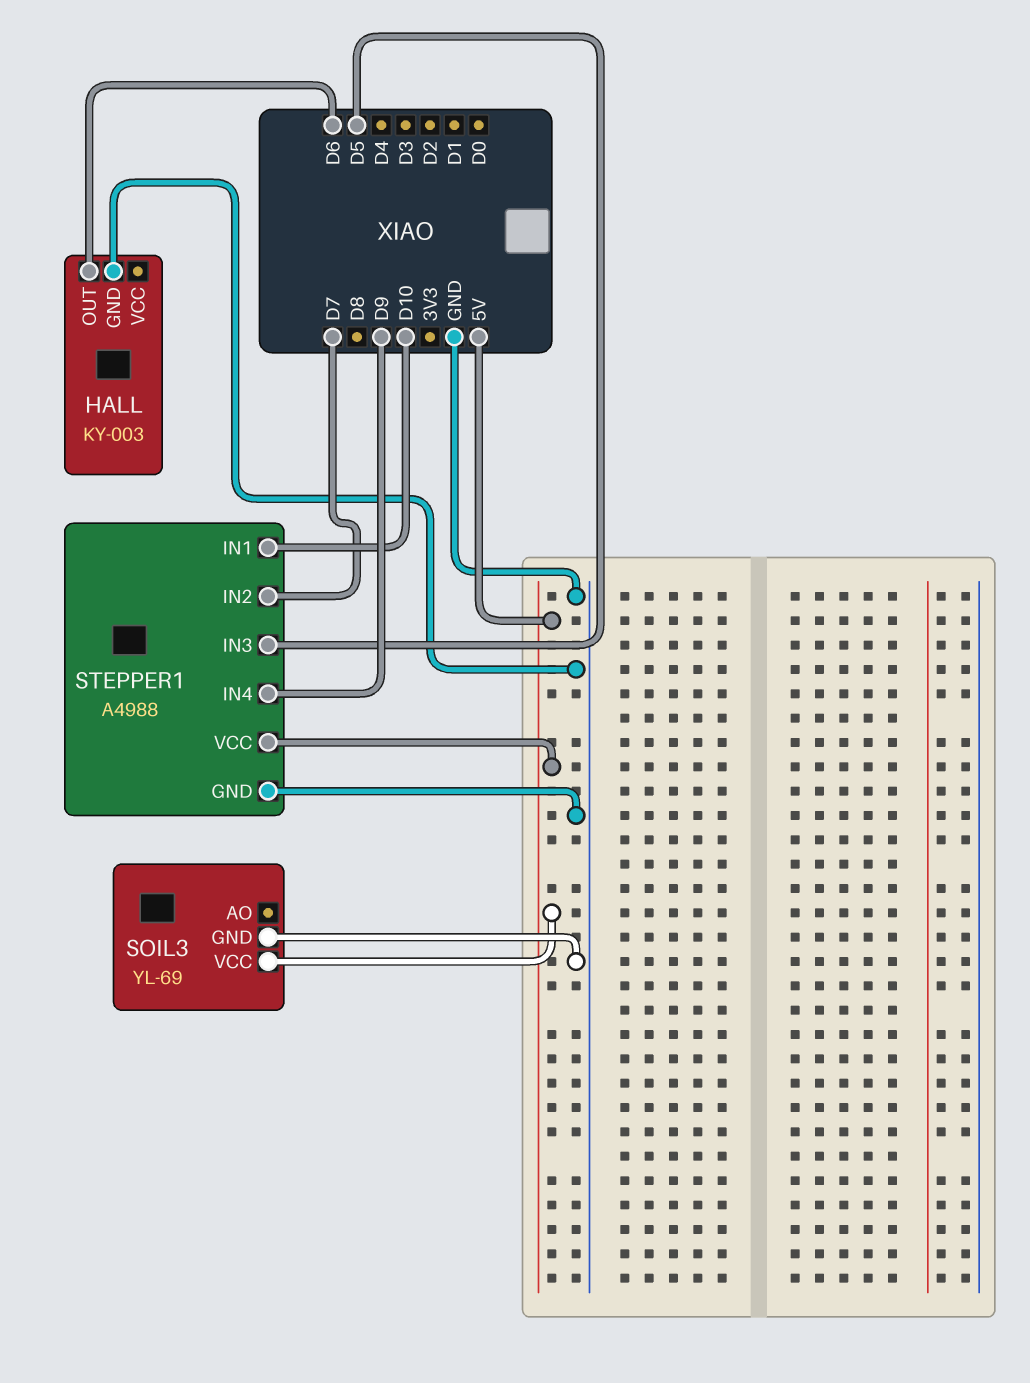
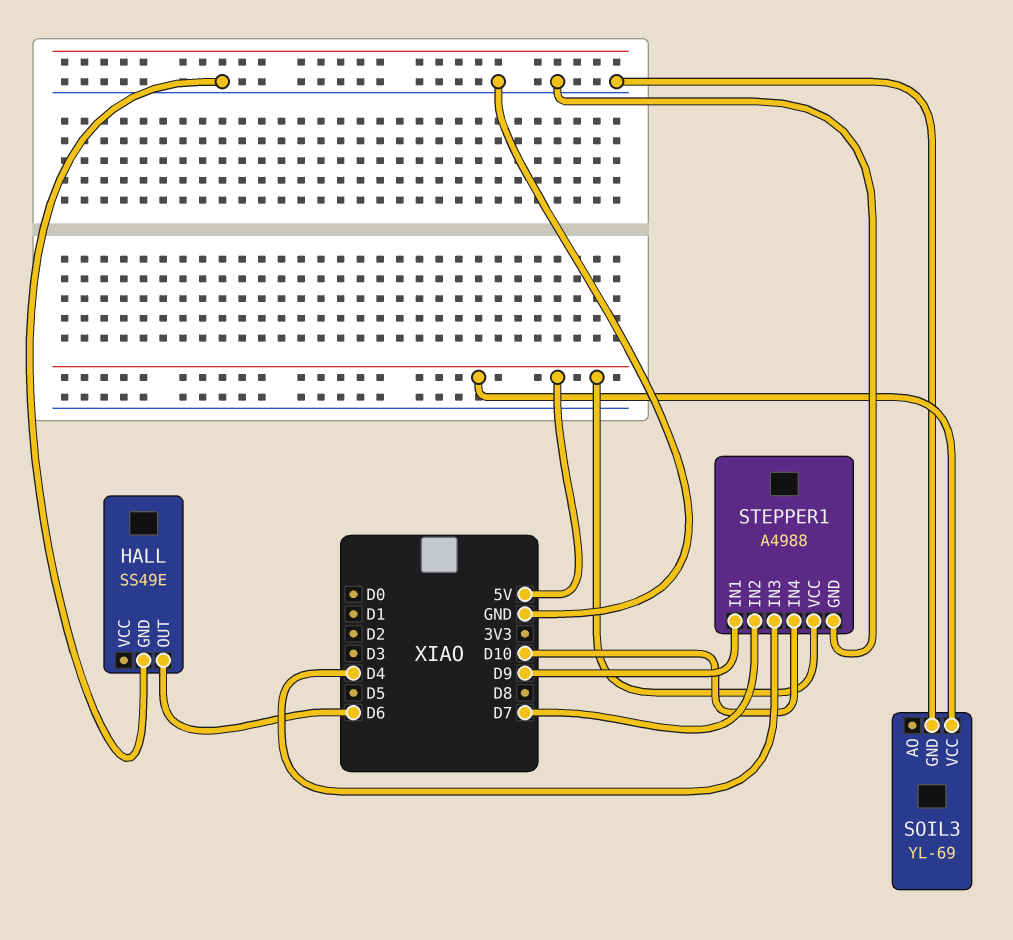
HALL: KY-003 -> SS49E
STEPPER1 pin IN1: D10 -> D9
STEPPER1 pin IN3: D5 -> D4
STEPPER1 pin IN4: D9 -> D10

